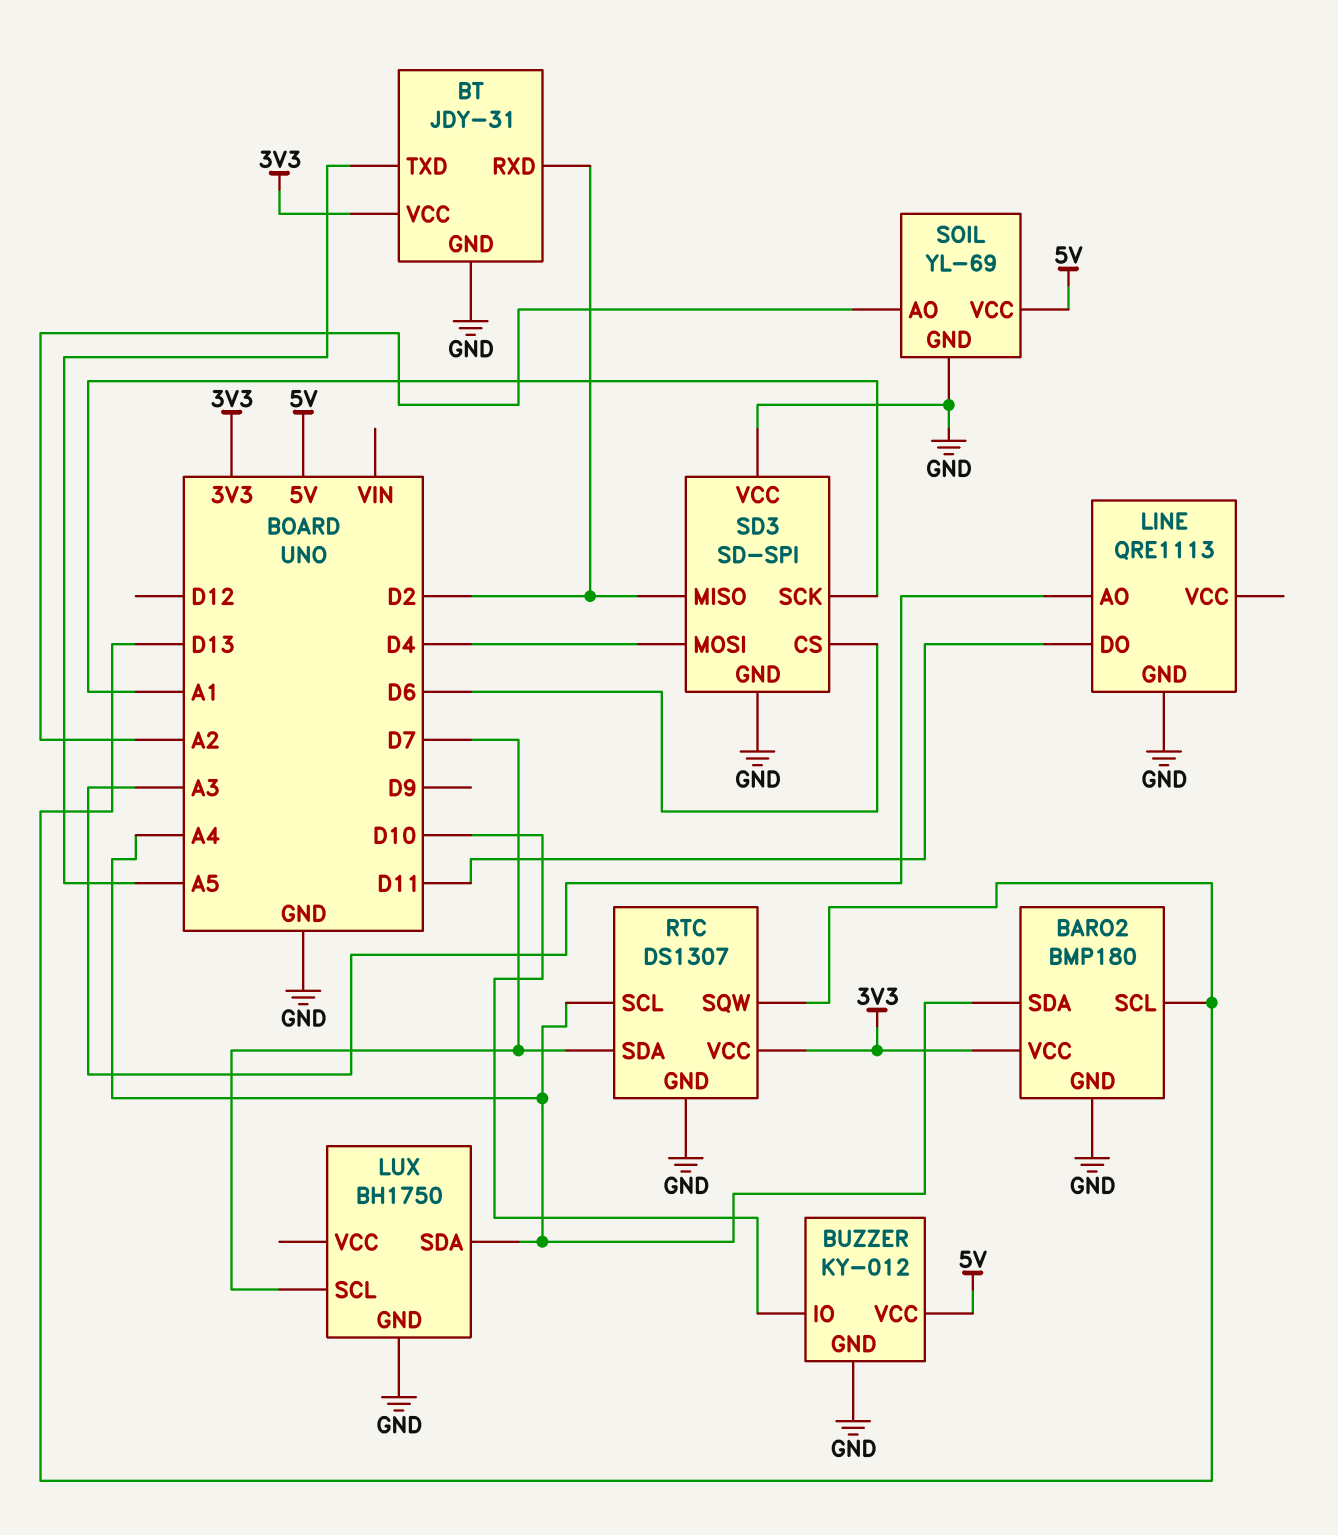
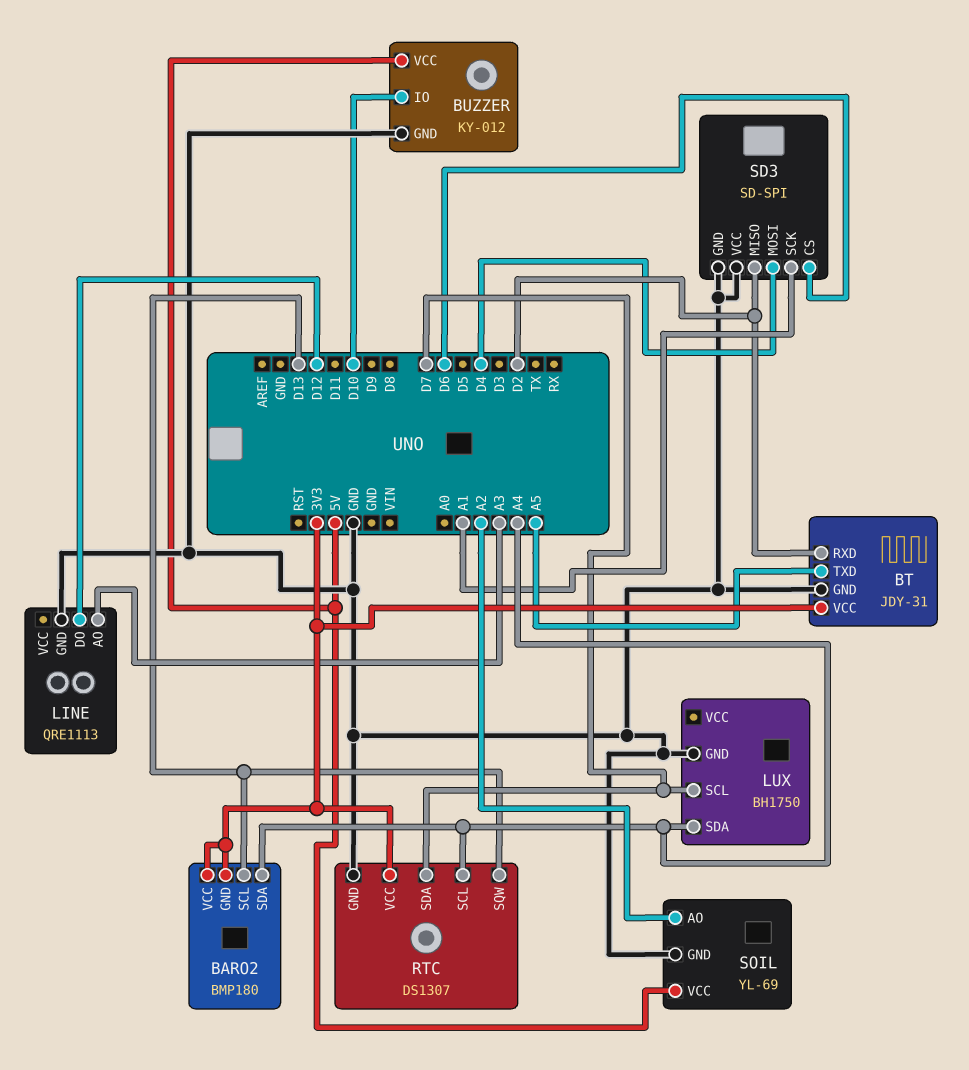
BARO2 pin GND: GND -> 3V3
LINE pin DO: D11 -> D12

